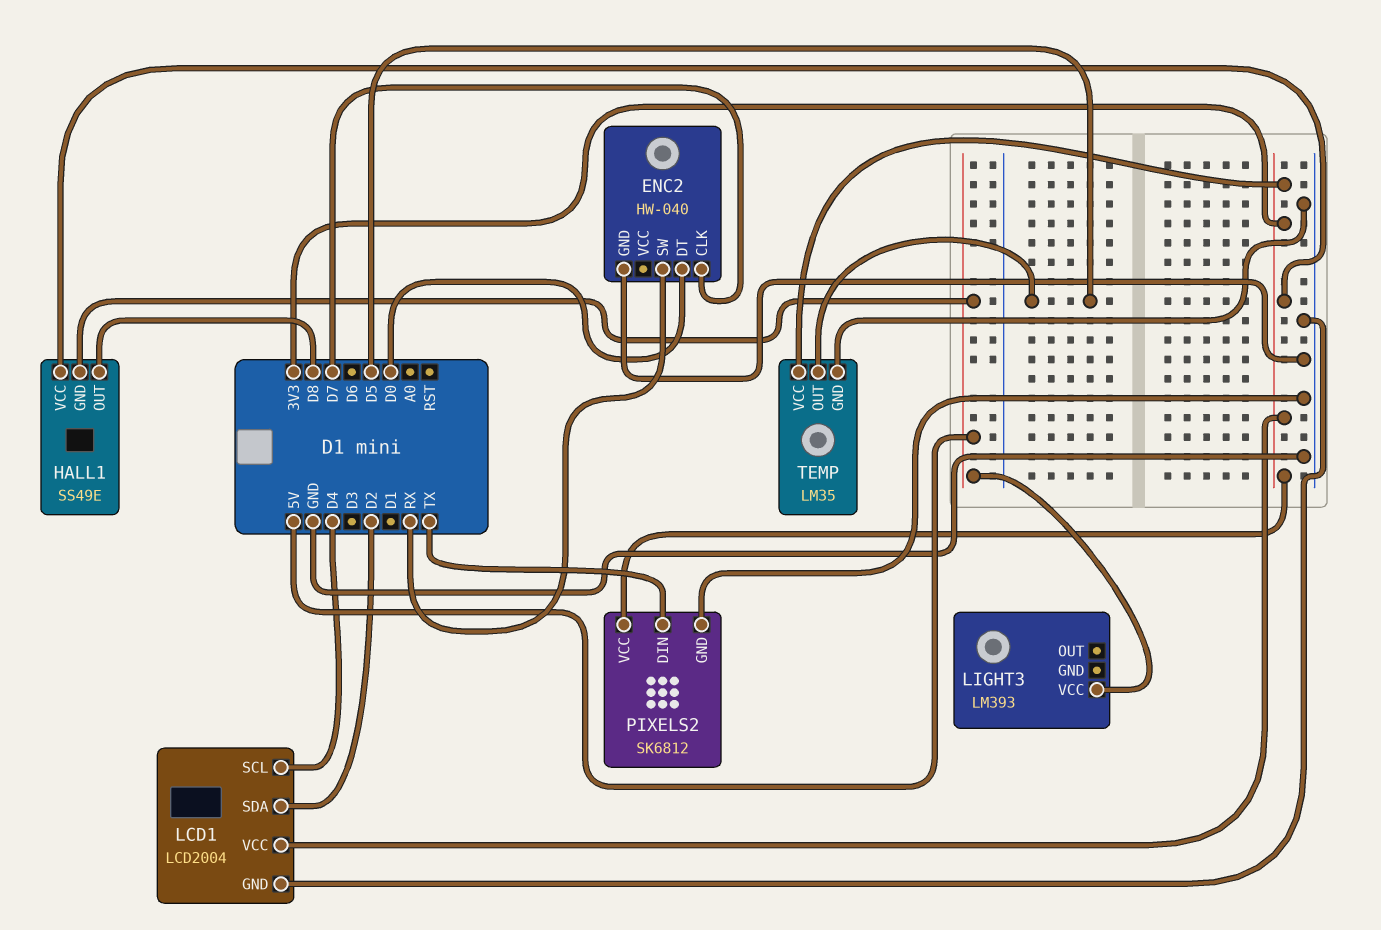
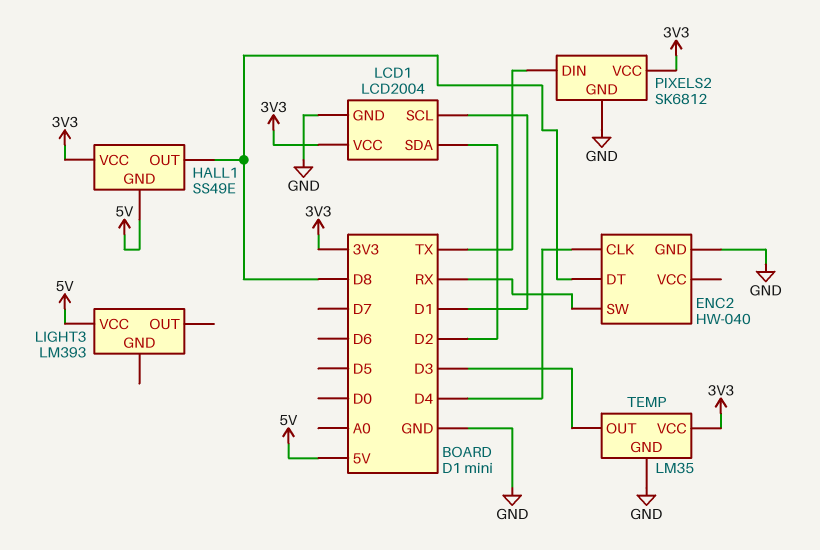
ENC2 pin CLK: D7 -> D4
ENC2 pin DT: D0 -> D8
LCD1 pin SCL: D4 -> D1
TEMP pin OUT: D5 -> D3

